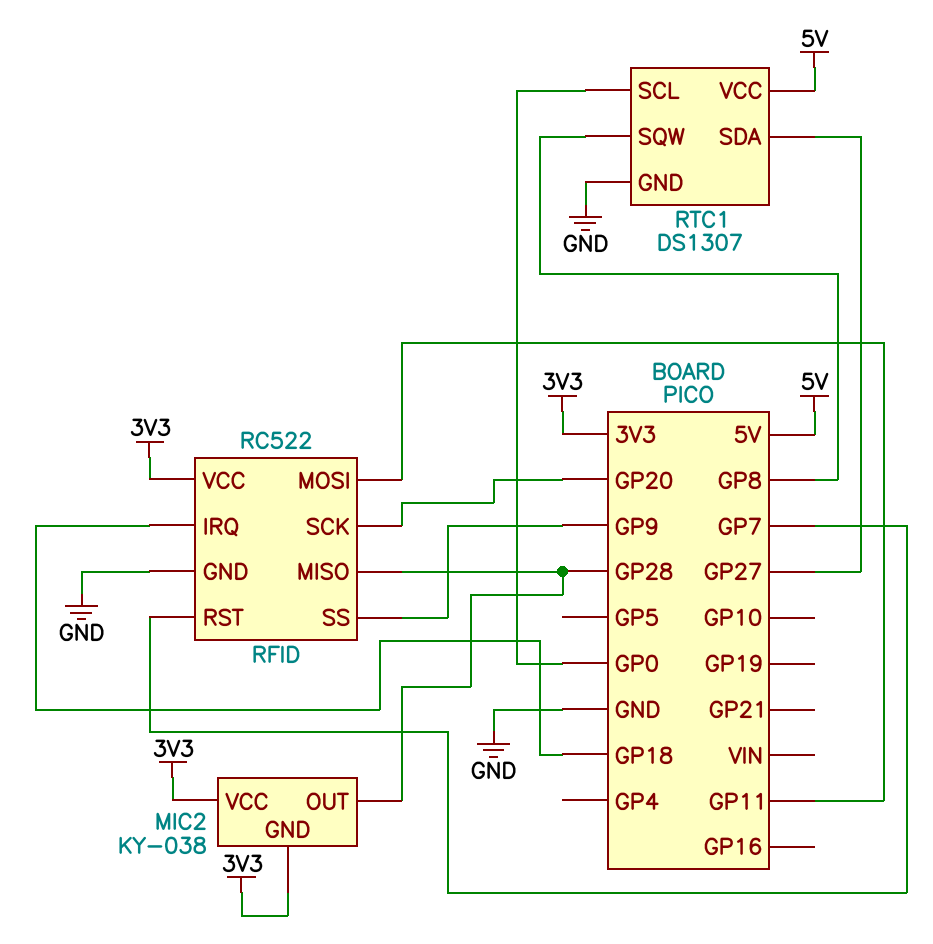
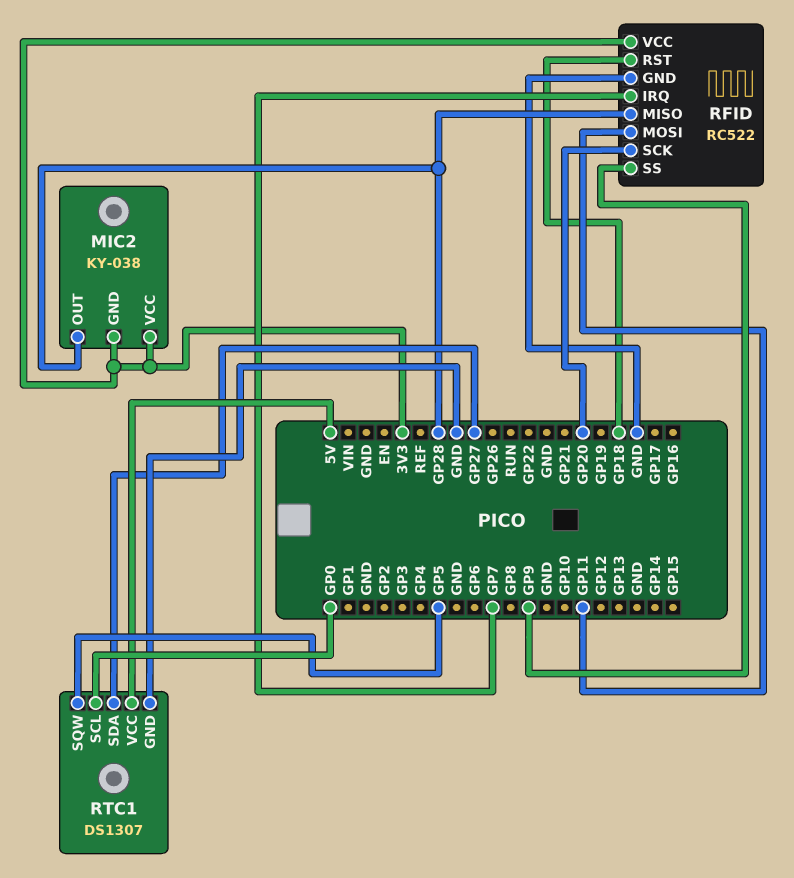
RFID pin IRQ: GP18 -> GP7
RFID pin RST: GP7 -> GP18
RTC1 pin SQW: GP8 -> GP5

